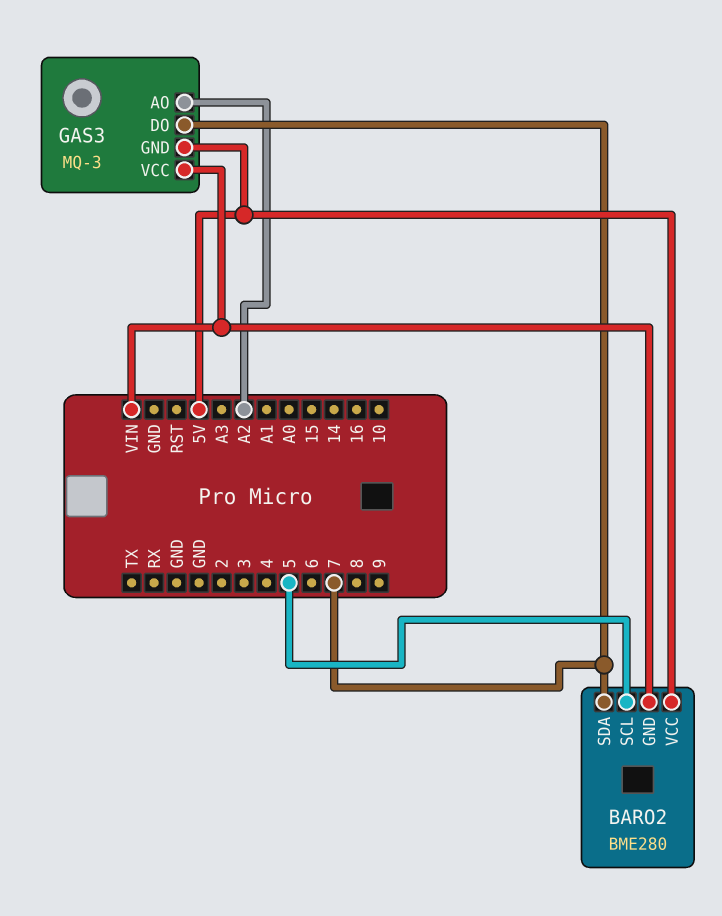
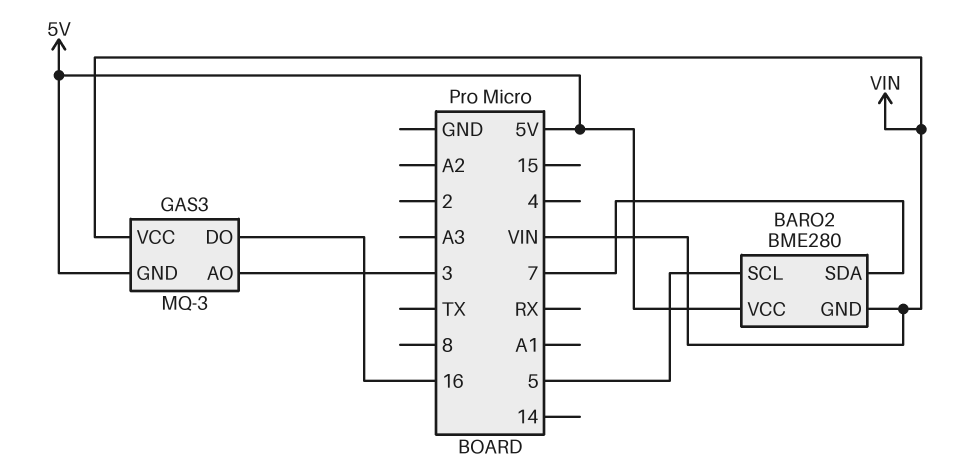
GAS3 pin AO: A2 -> 3
GAS3 pin DO: 7 -> 16

